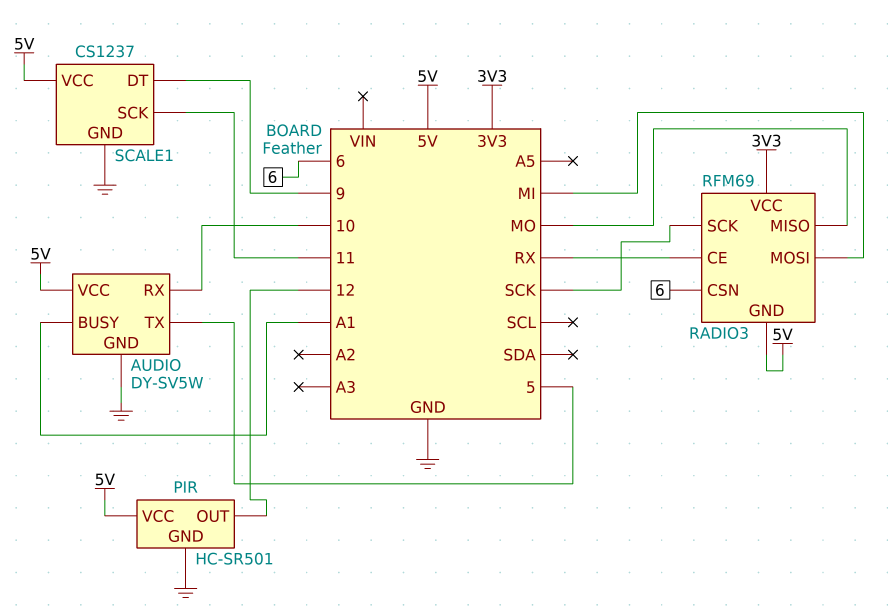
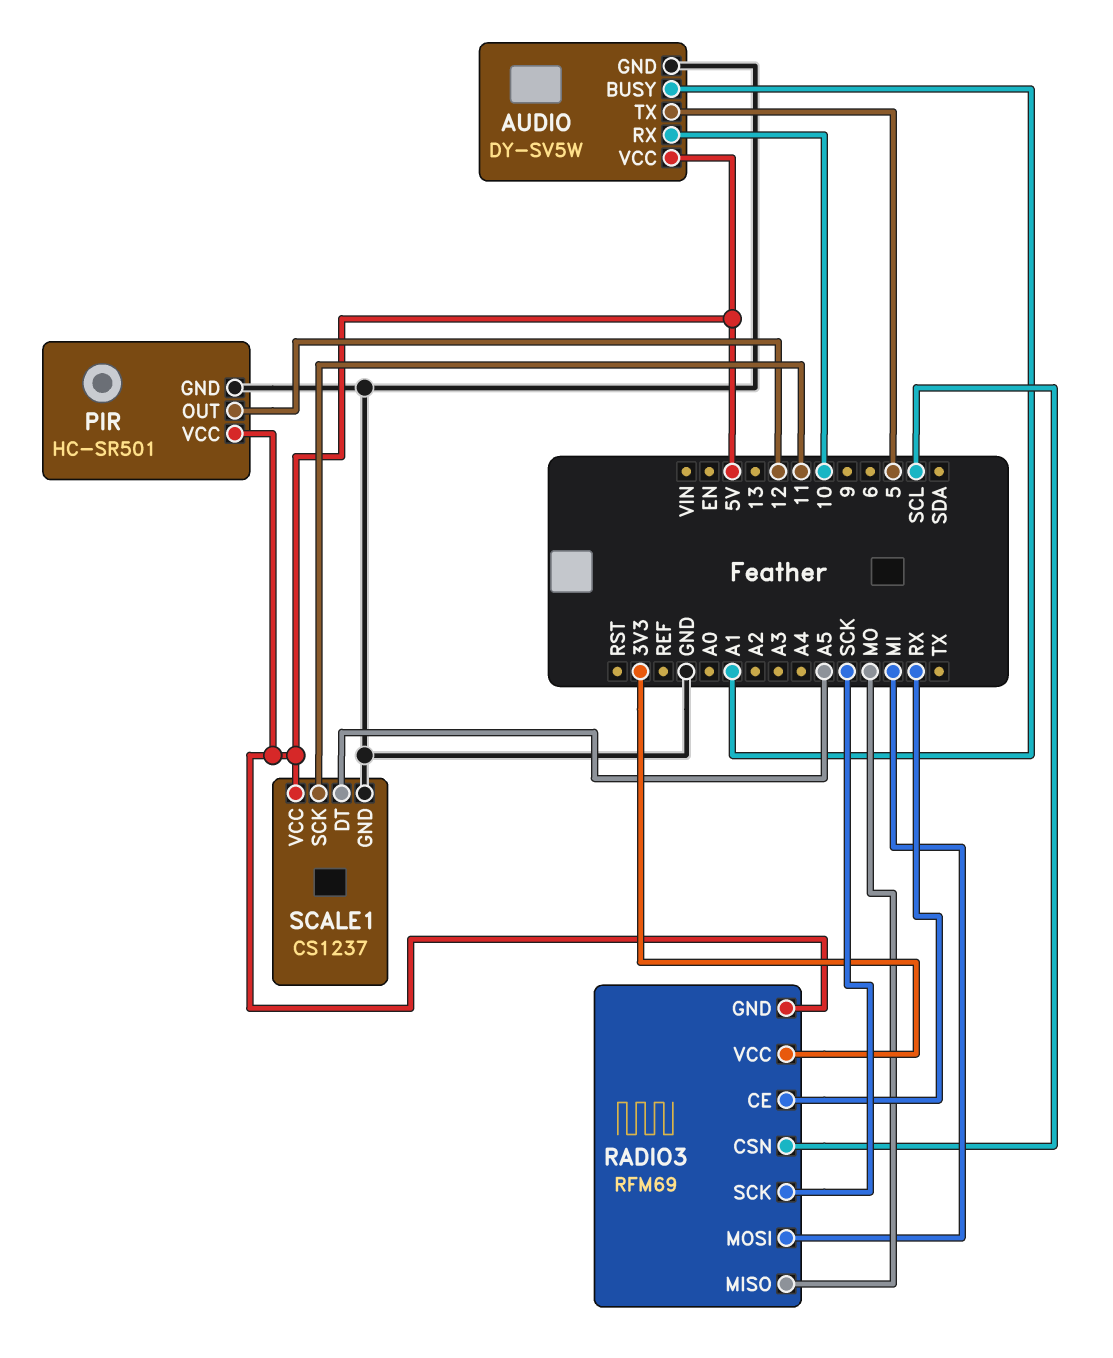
RADIO3 pin CSN: 6 -> SCL
SCALE1 pin DT: 9 -> A5

